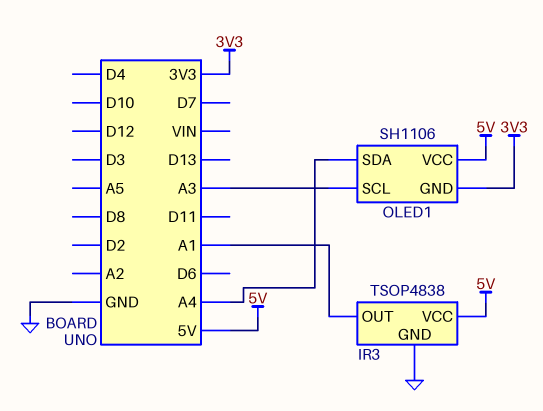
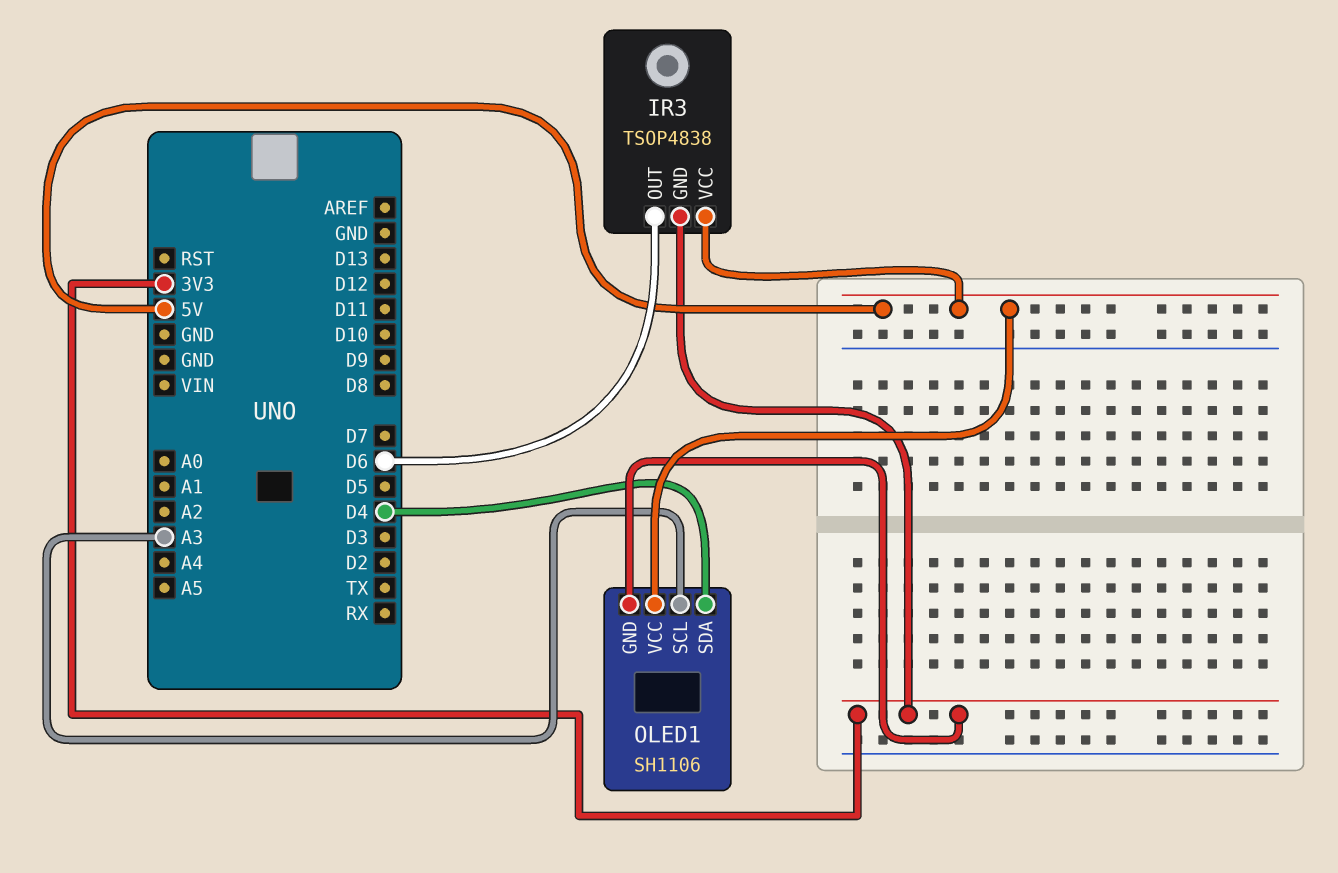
IR3 pin GND: GND -> 3V3
IR3 pin OUT: A1 -> D6
OLED1 pin SDA: A4 -> D4

